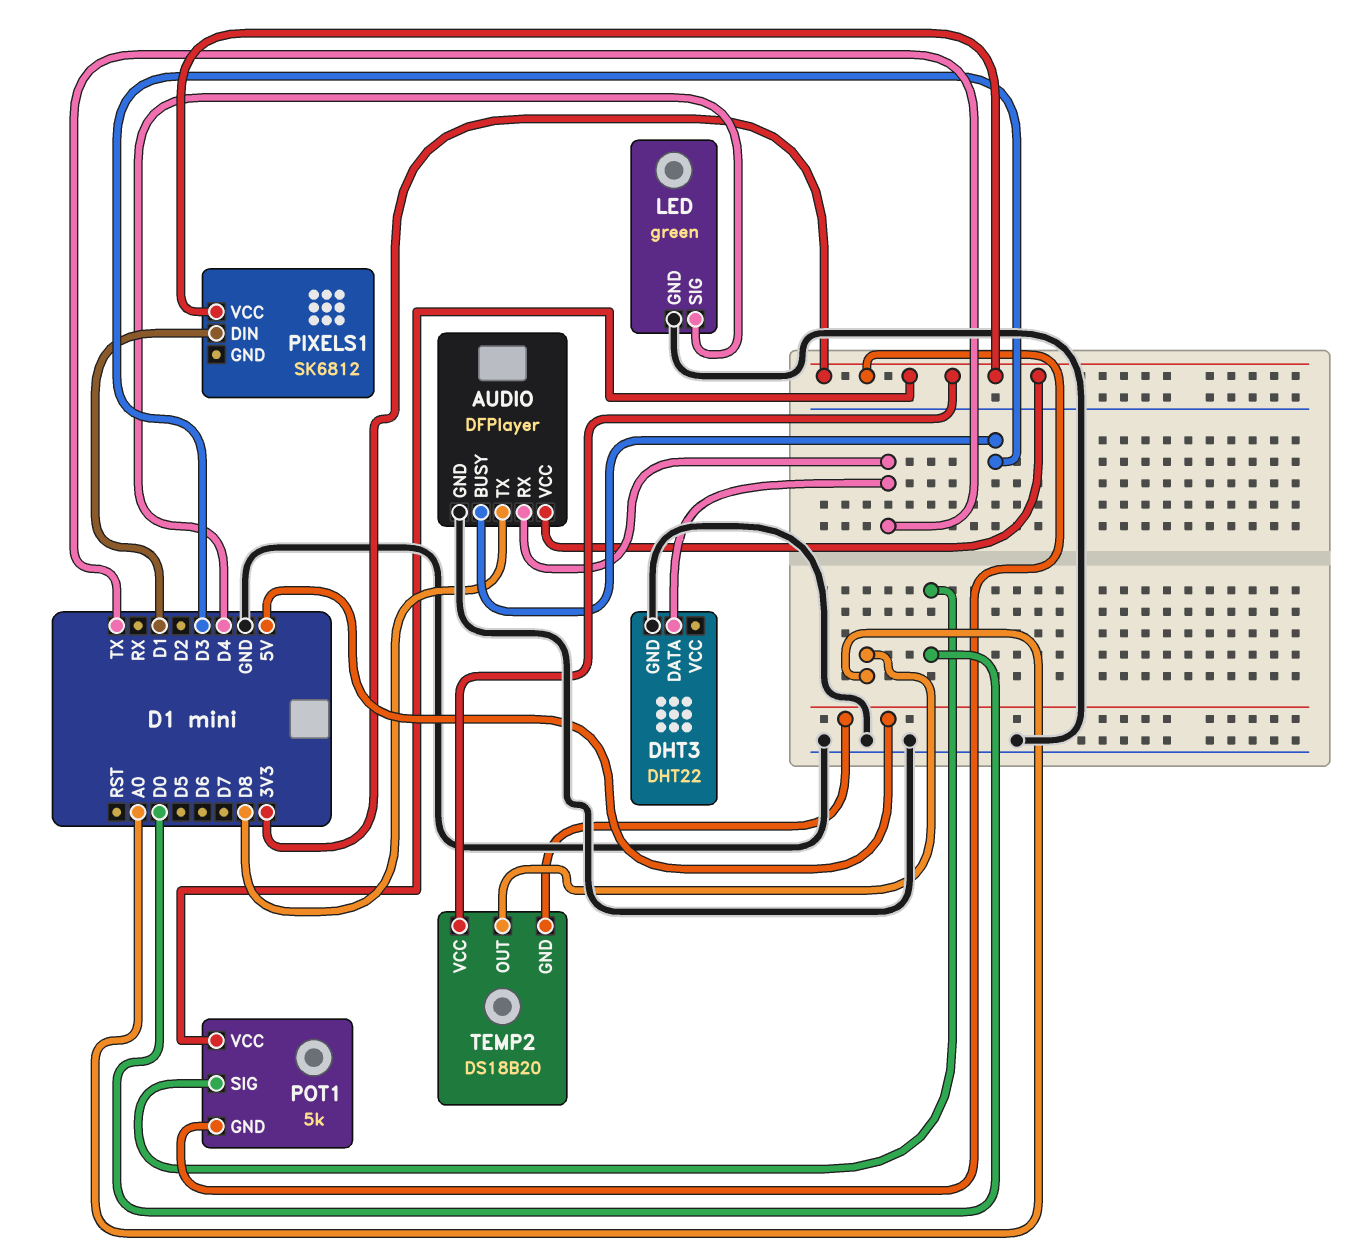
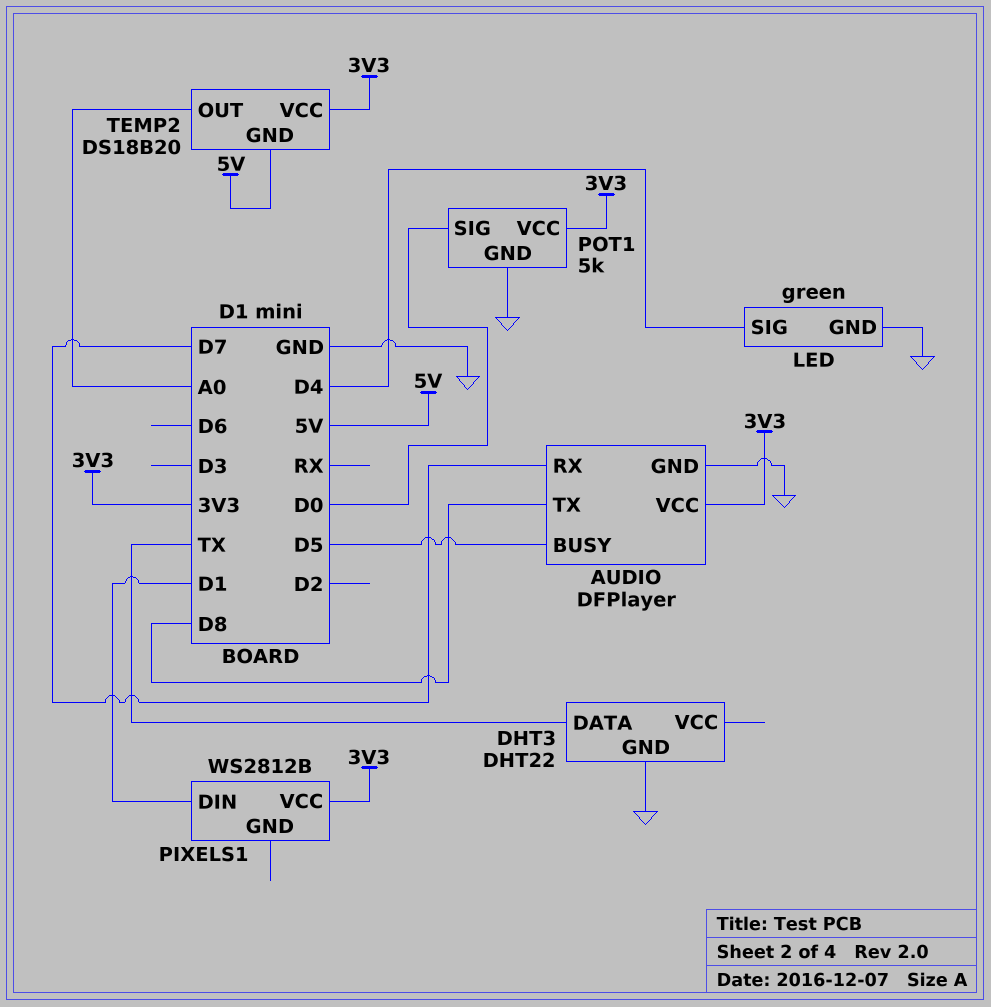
AUDIO pin BUSY: D3 -> D5
AUDIO pin RX: TX -> D7
PIXELS1: SK6812 -> WS2812B
POT1 pin GND: 3V3 -> GND

